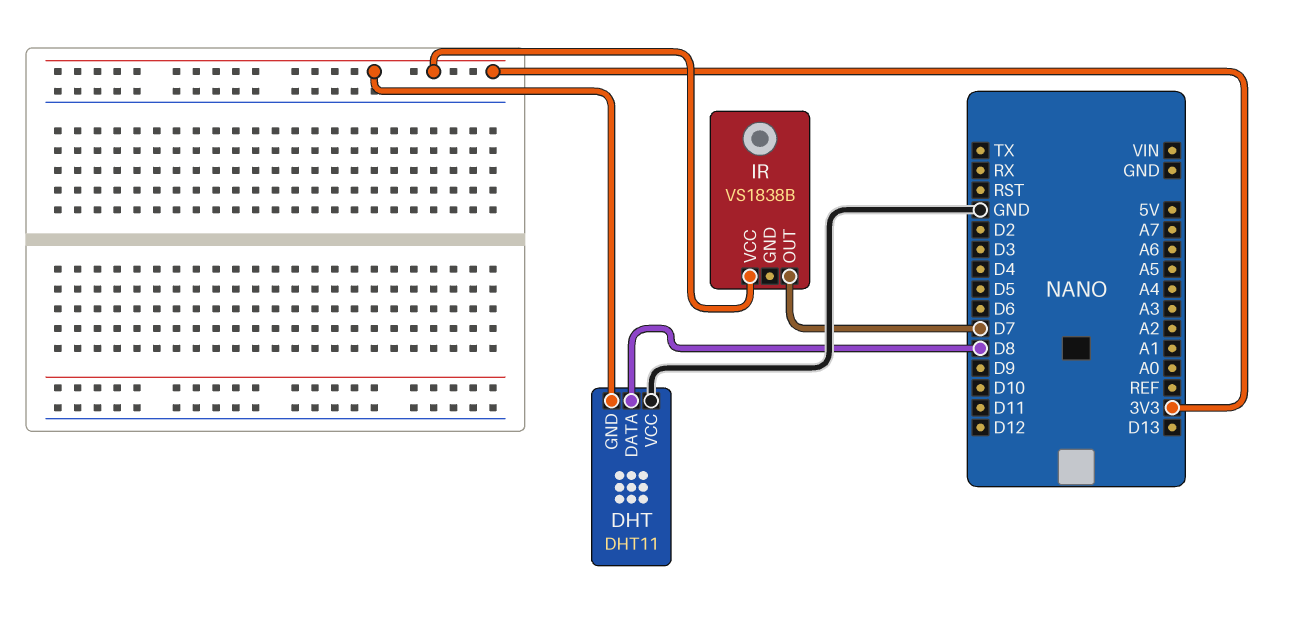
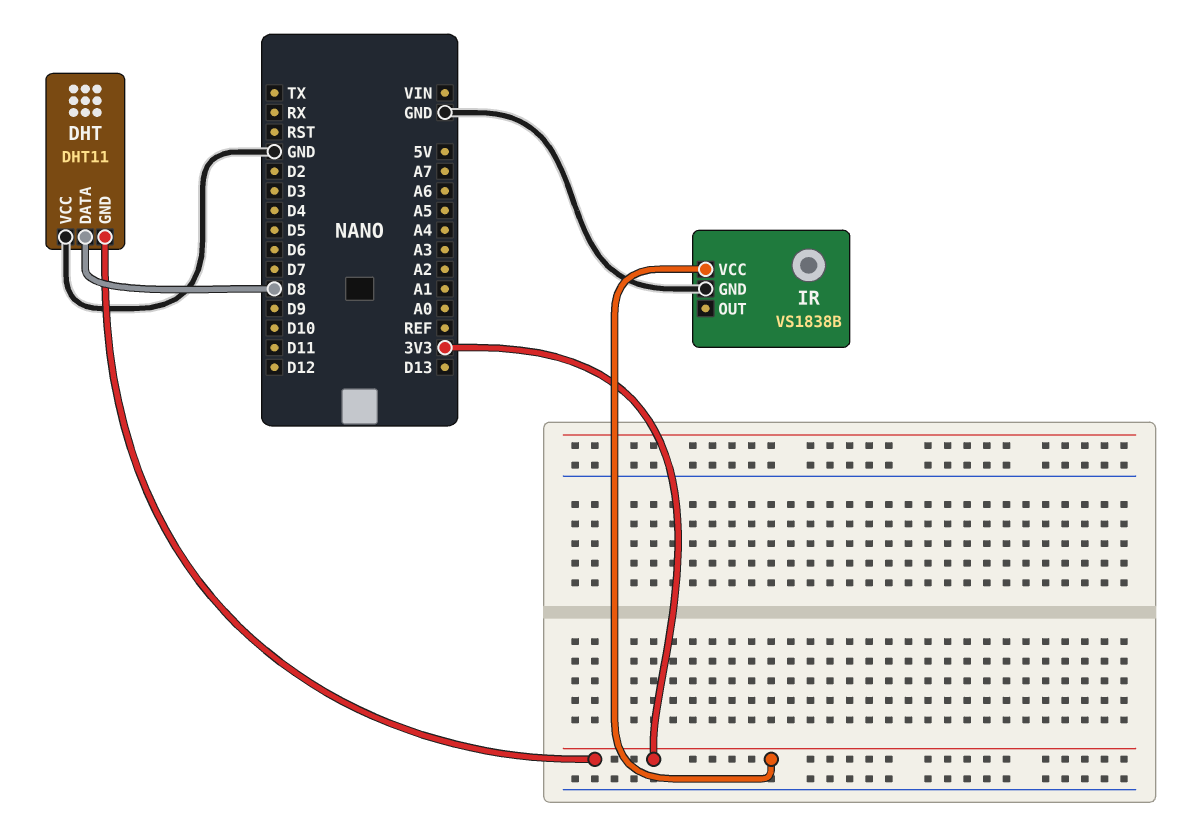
IR pin GND: none -> GND
IR pin OUT: D7 -> none

